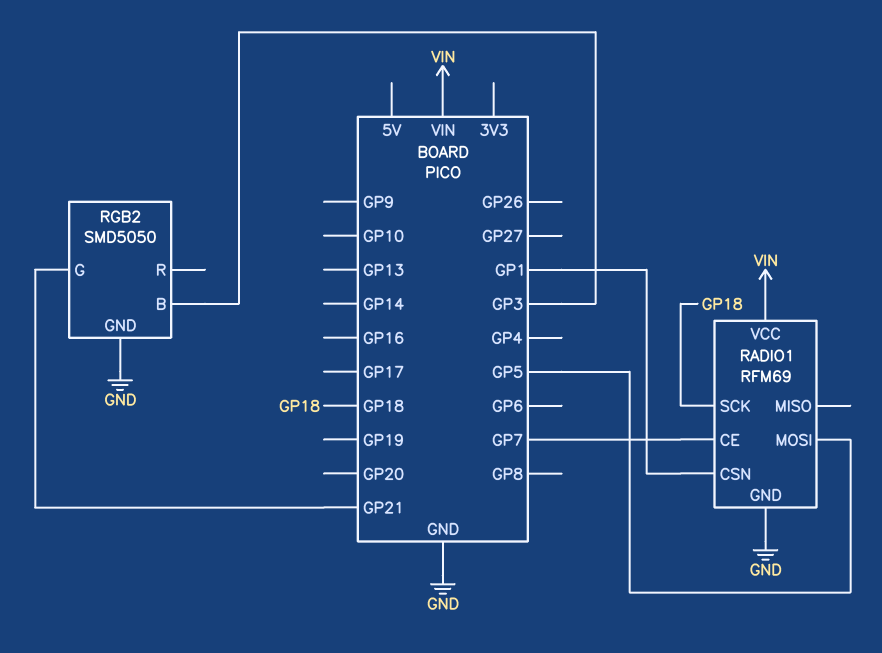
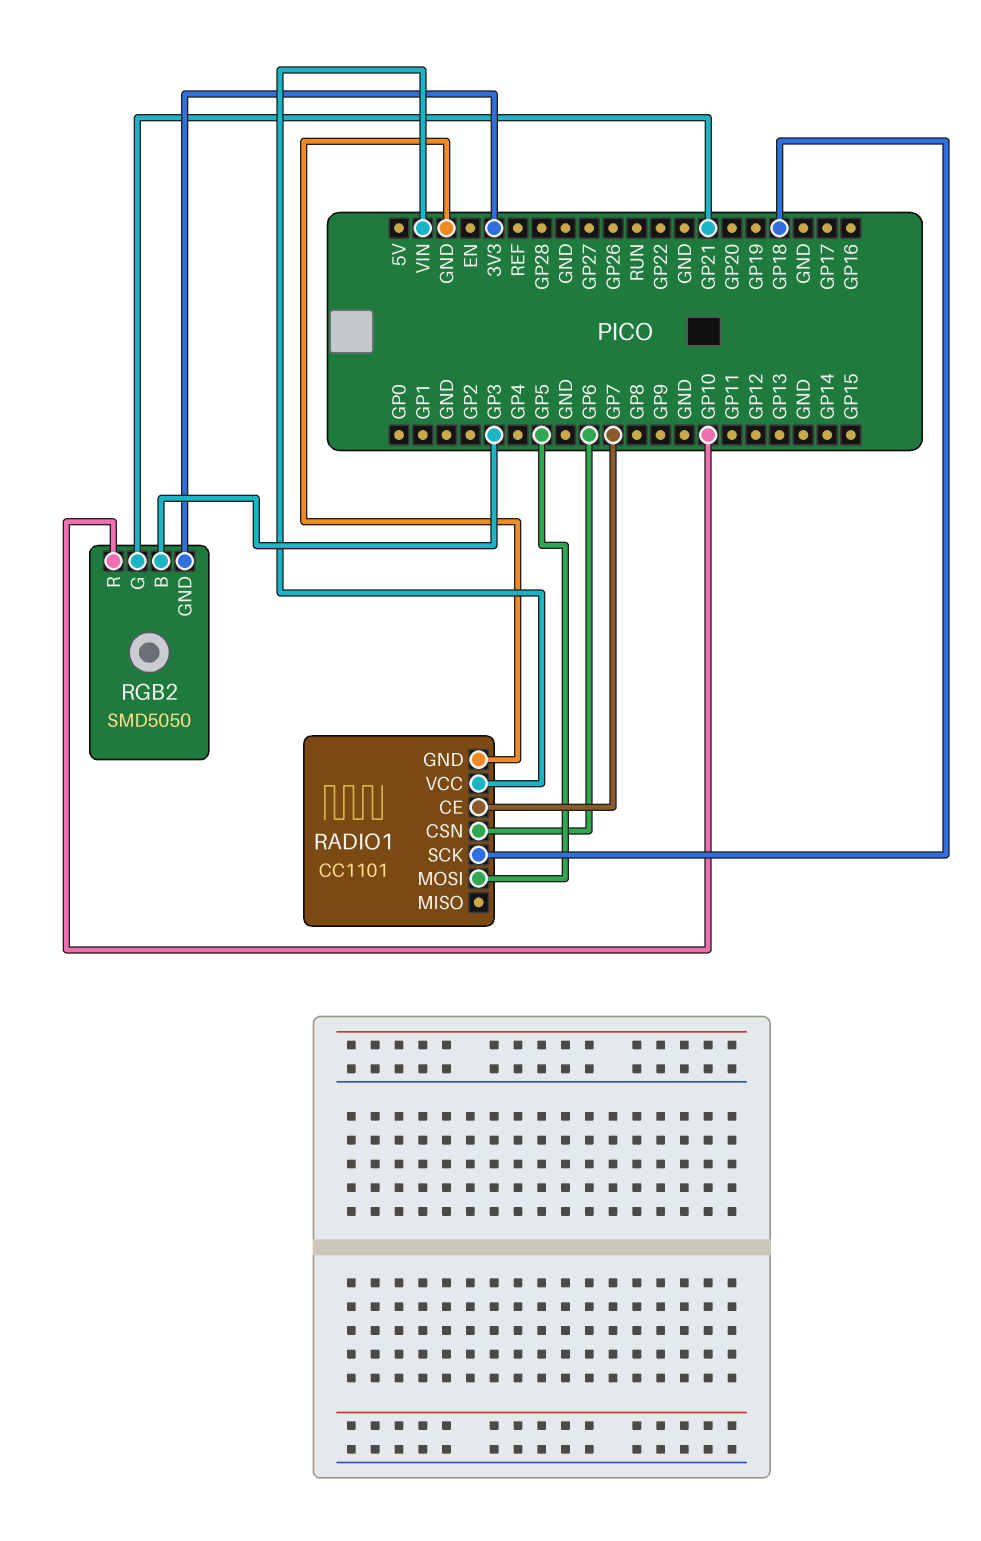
RADIO1: RFM69 -> CC1101
RADIO1 pin CSN: GP1 -> GP6
RGB2 pin GND: GND -> 3V3
RGB2 pin R: none -> GP10

